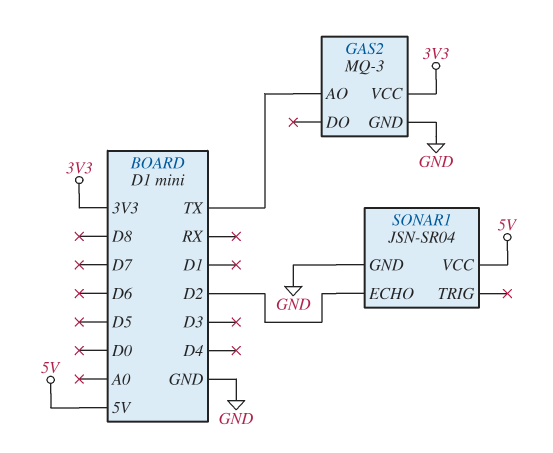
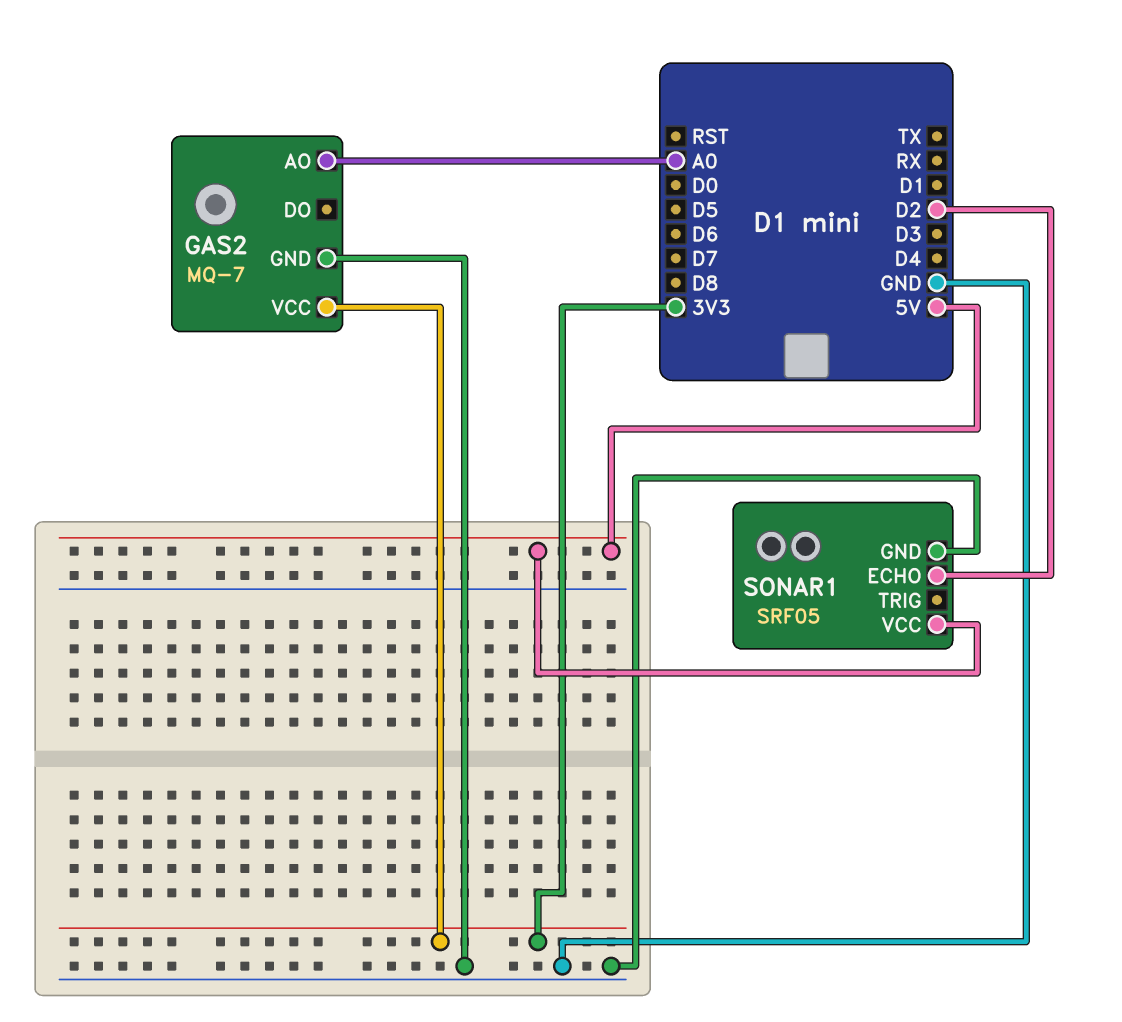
GAS2: MQ-3 -> MQ-7
GAS2 pin AO: TX -> A0
SONAR1: JSN-SR04 -> SRF05

